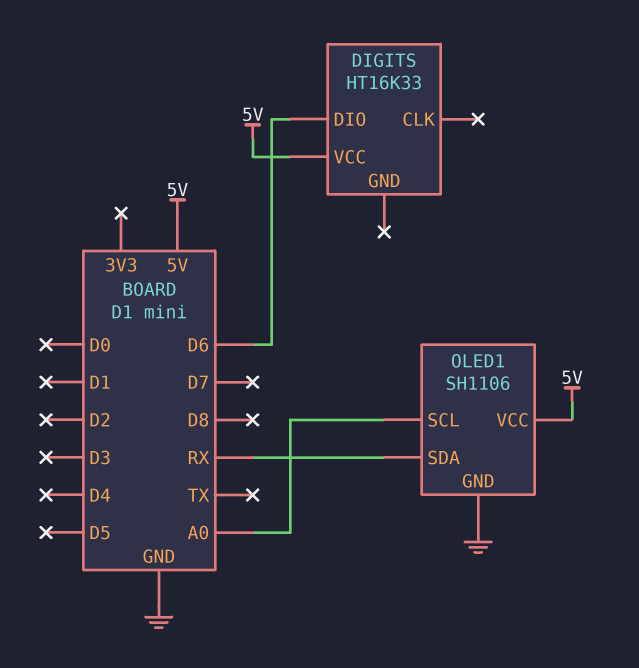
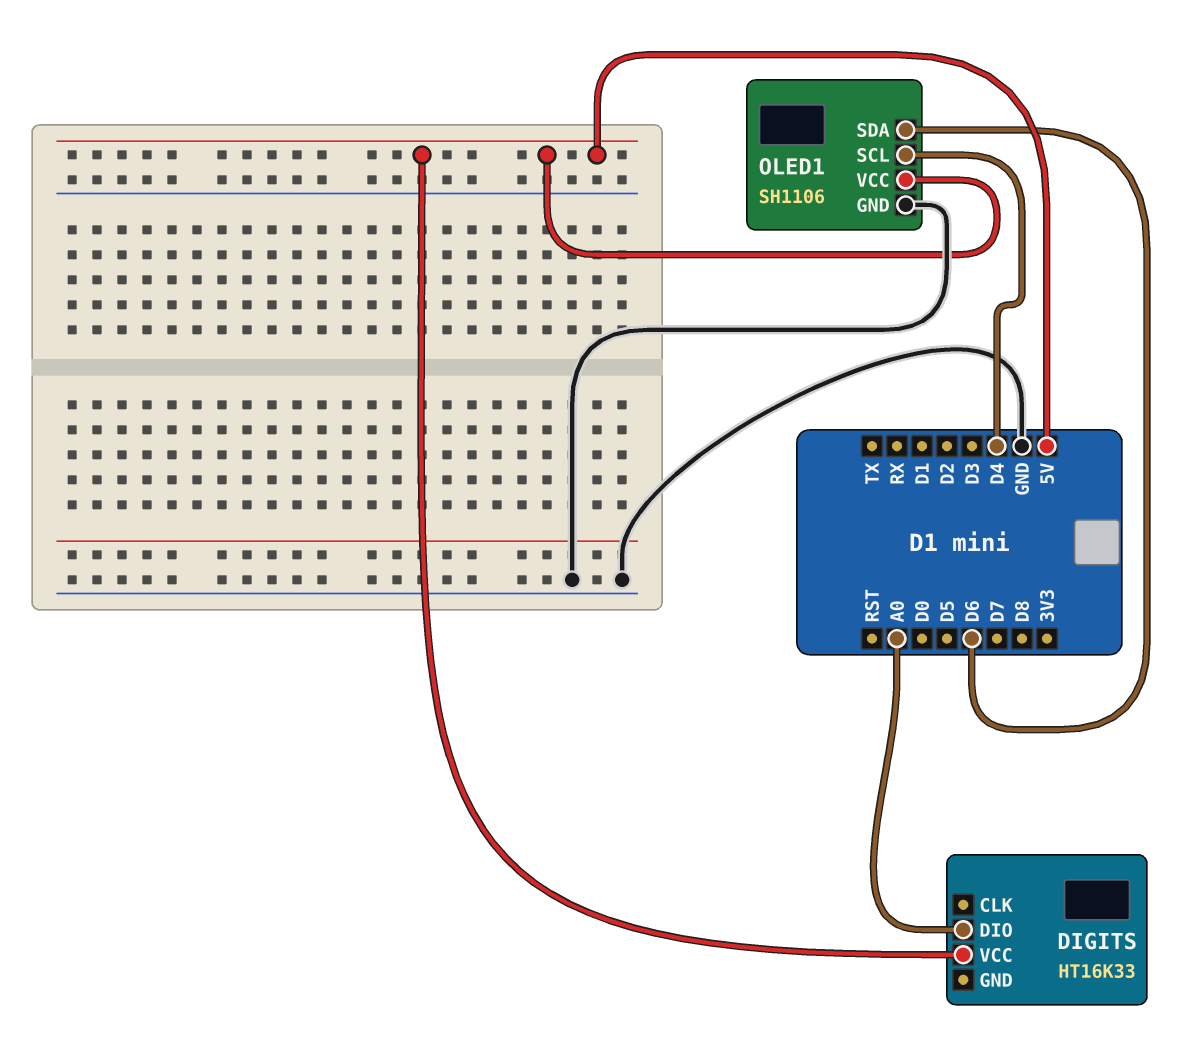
DIGITS pin DIO: D6 -> A0
OLED1 pin SCL: A0 -> D4
OLED1 pin SDA: RX -> D6

